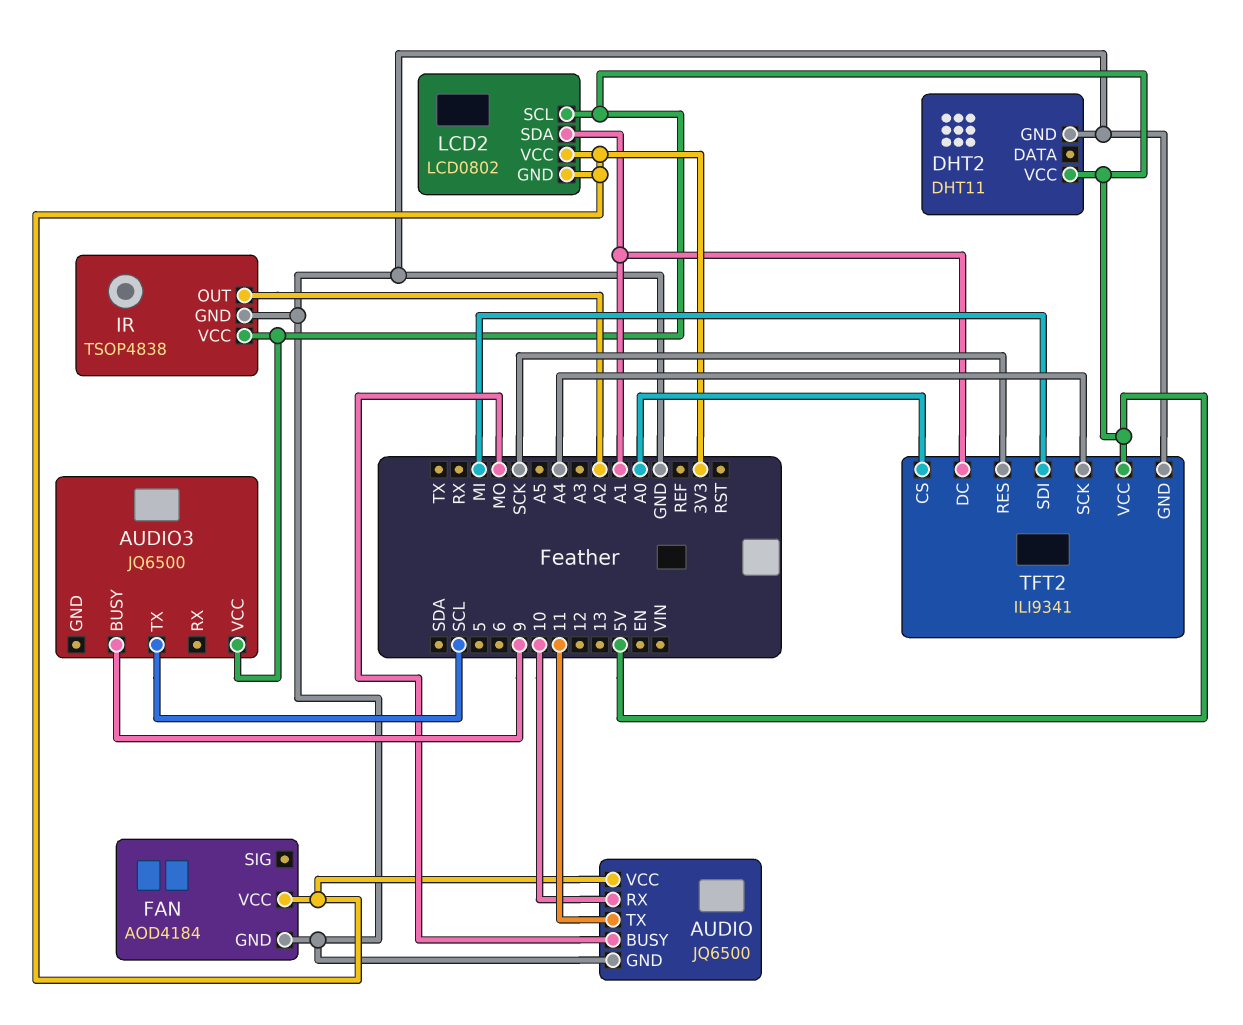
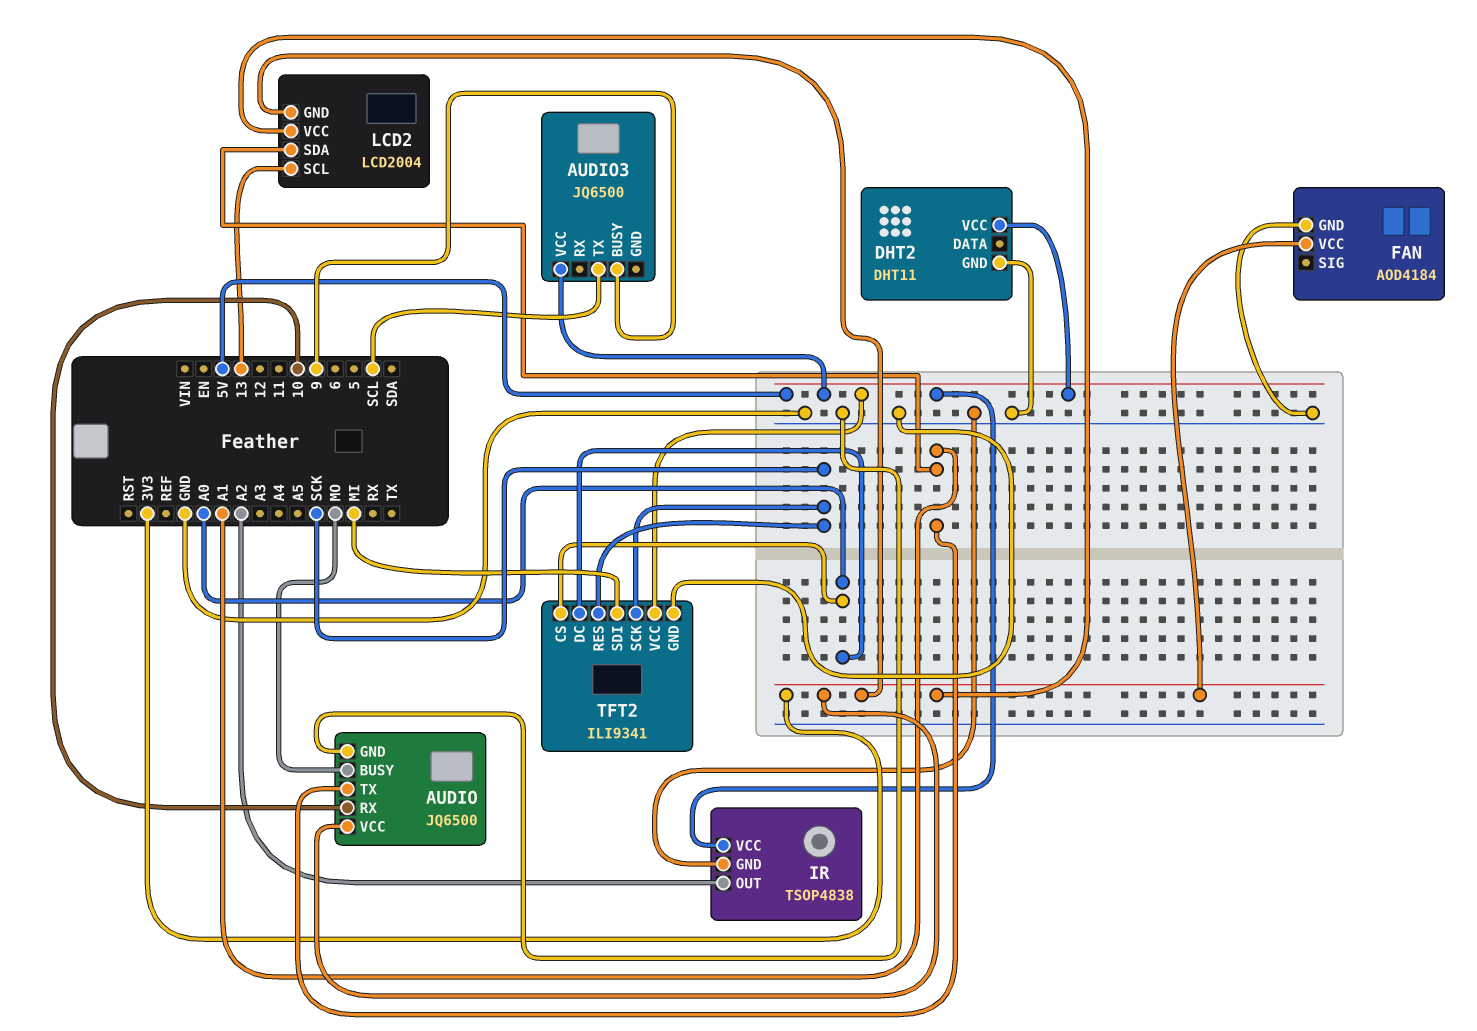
AUDIO pin TX: 11 -> A1
LCD2: LCD0802 -> LCD2004
LCD2 pin SCL: 5V -> 13
TFT2 pin DC: A1 -> A0
TFT2 pin SCK: A4 -> SCK

